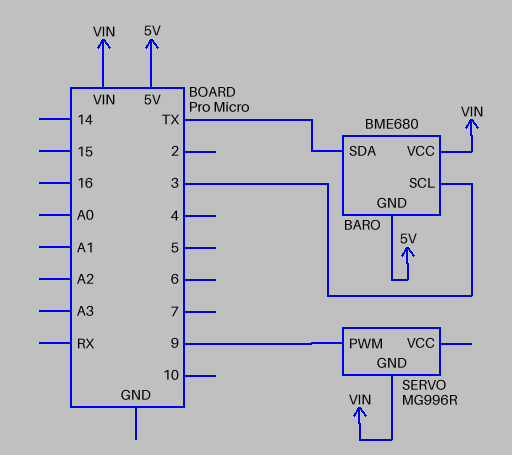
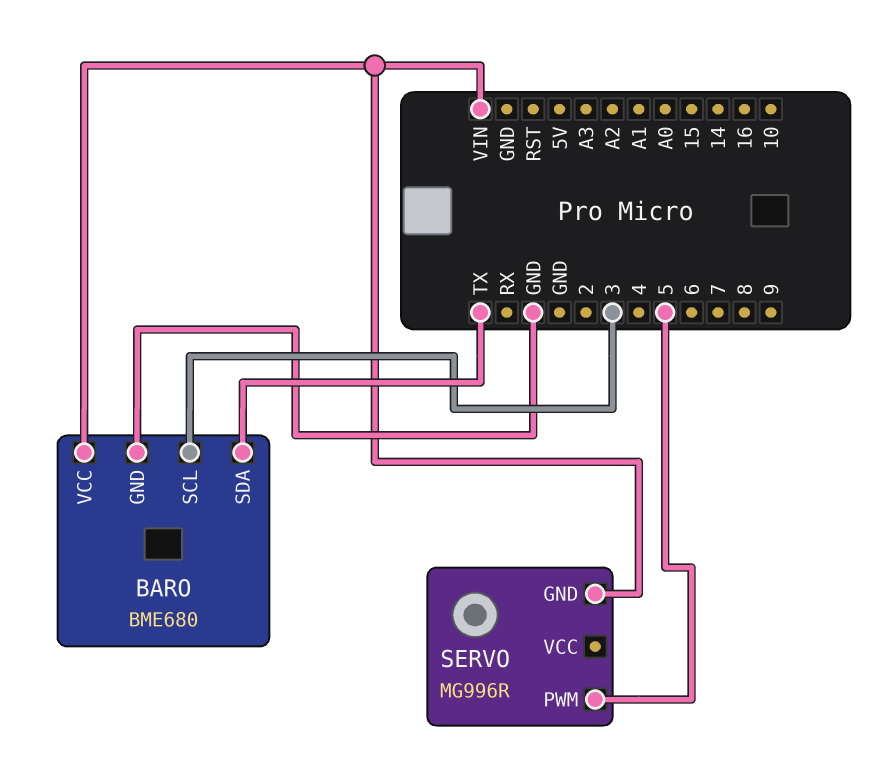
BARO pin GND: 5V -> GND
SERVO pin PWM: 9 -> 5

